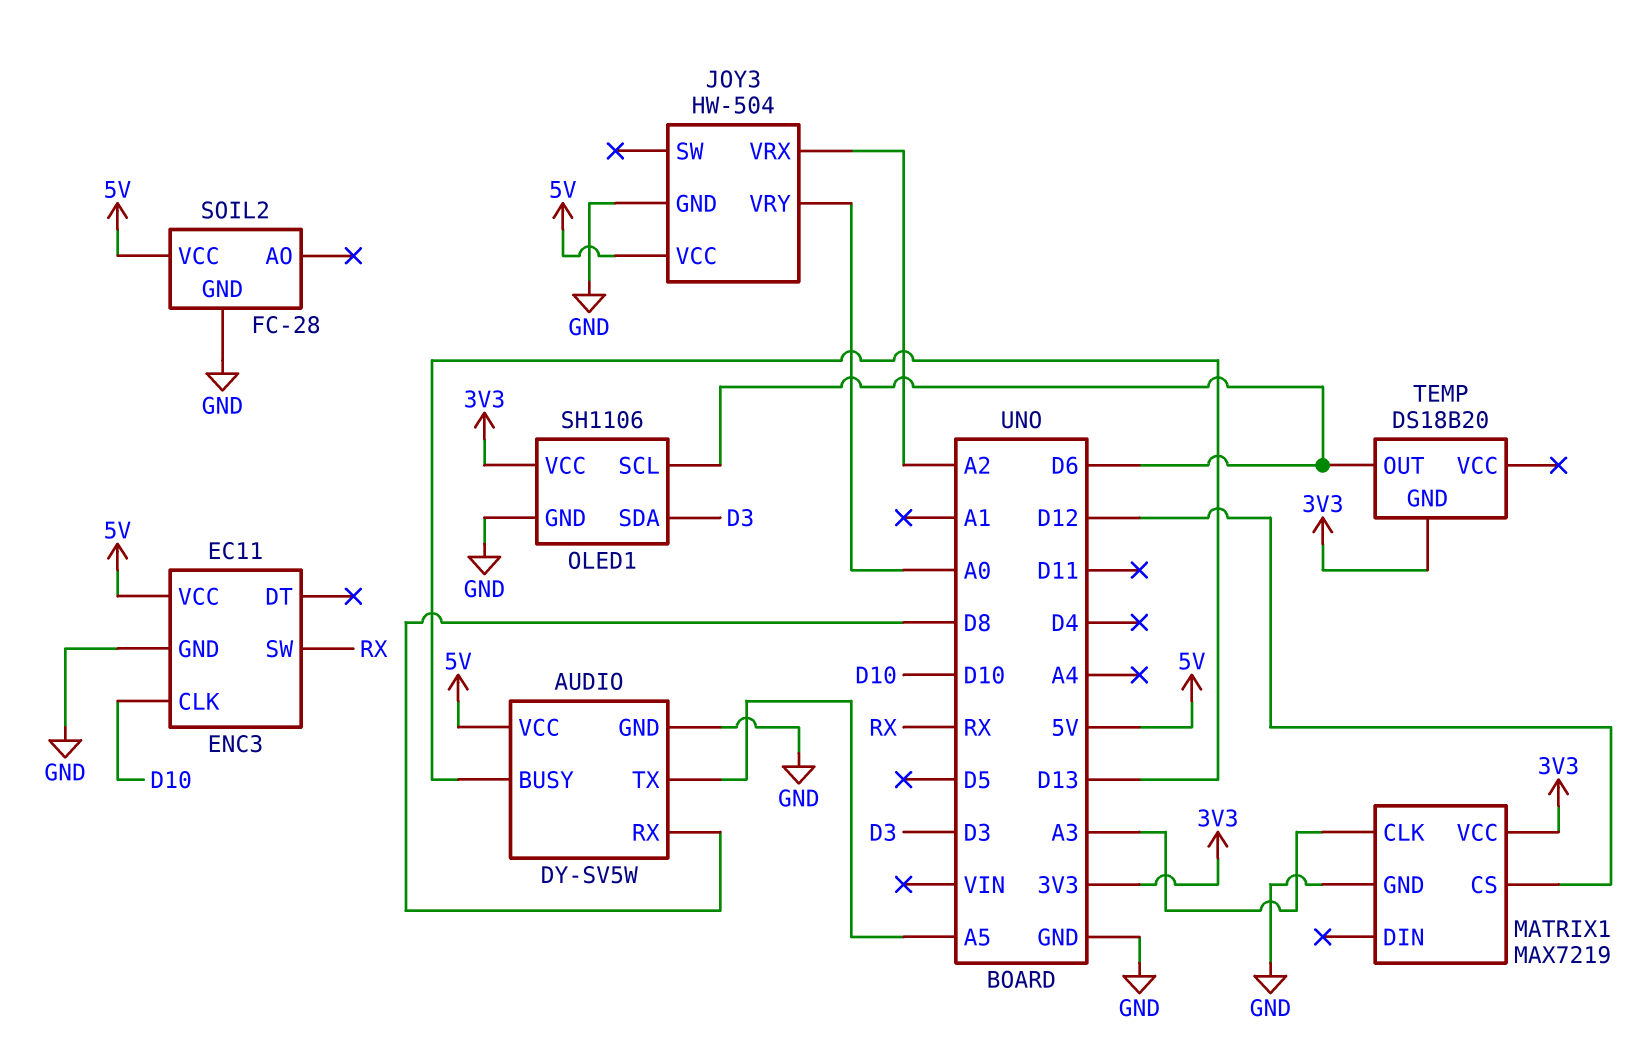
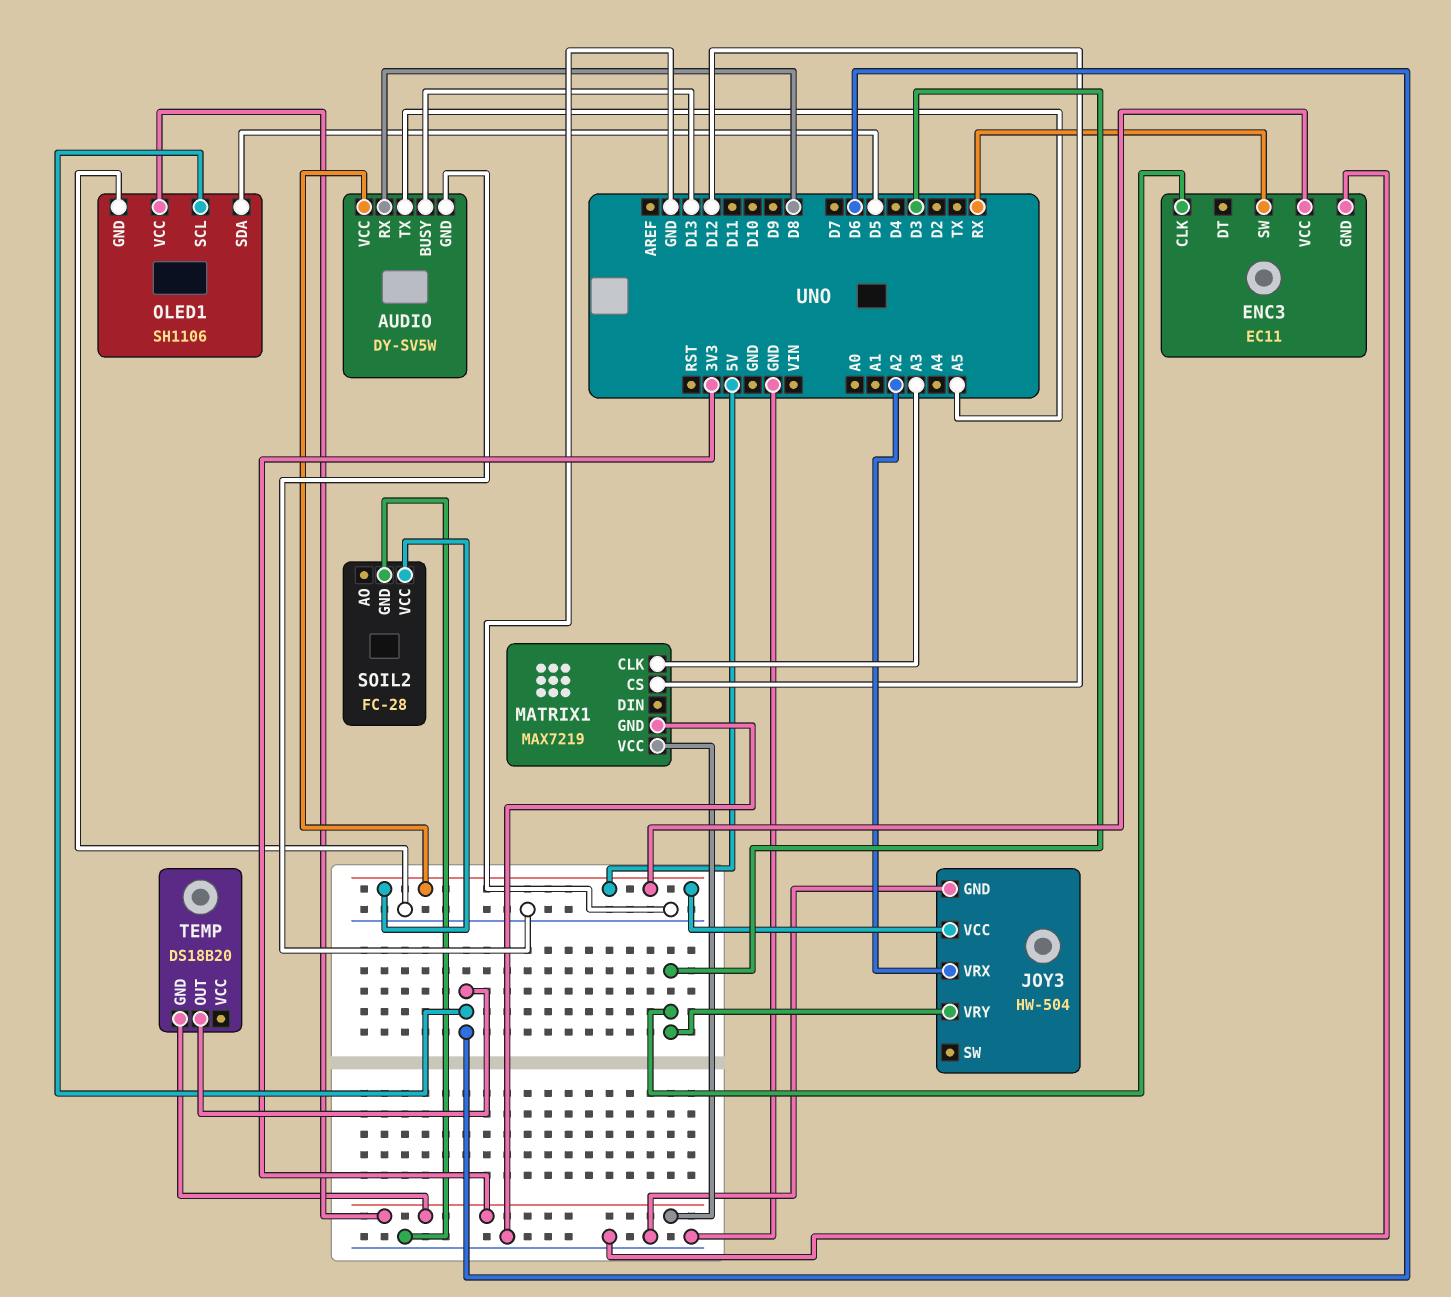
ENC3 pin CLK: D10 -> D3
JOY3 pin VRY: A0 -> D3
OLED1 pin SDA: D3 -> D5

